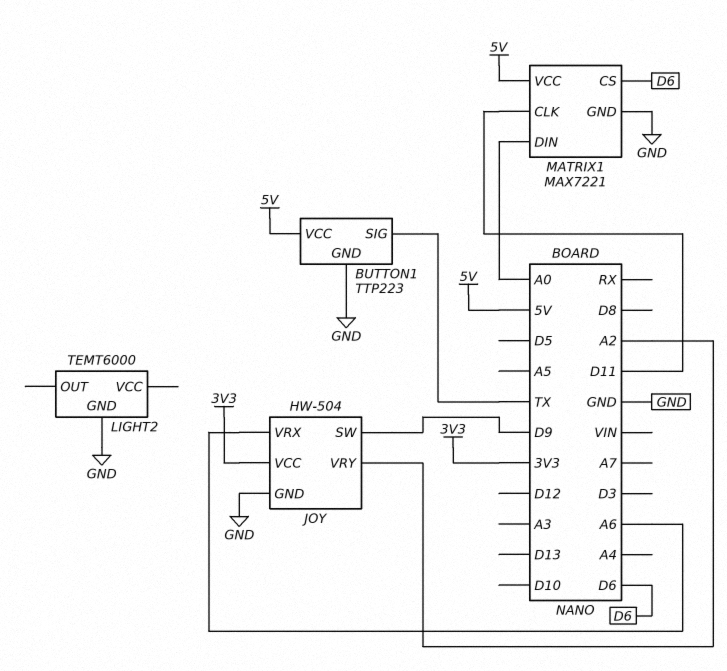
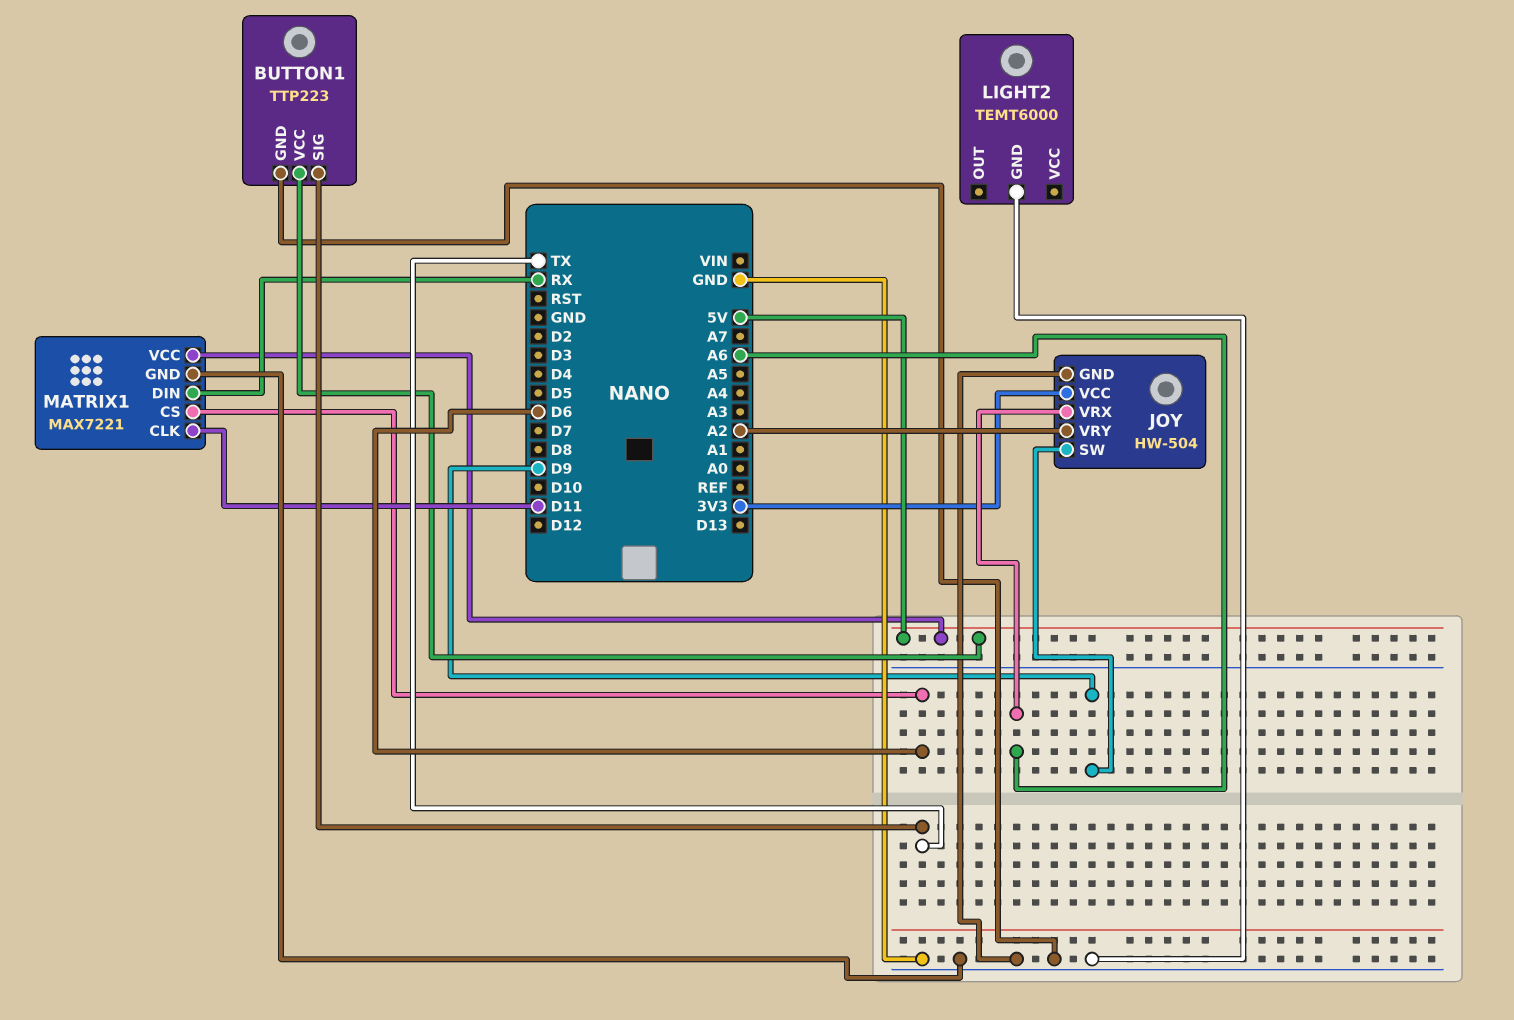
MATRIX1 pin DIN: A0 -> RX

